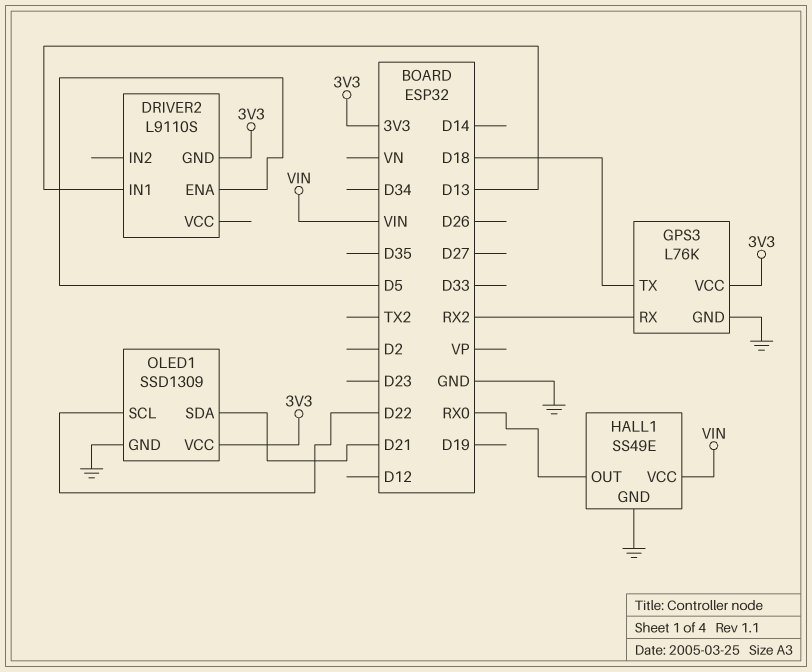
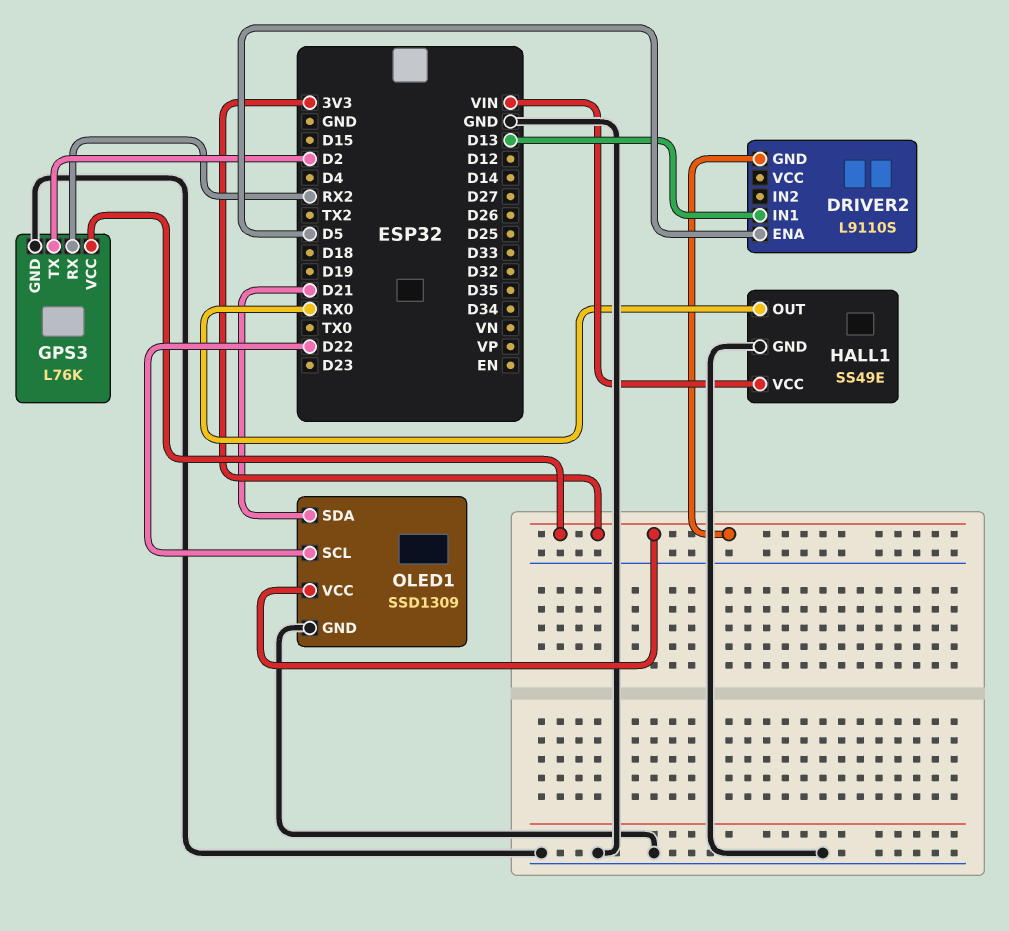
GPS3 pin TX: D18 -> D2

